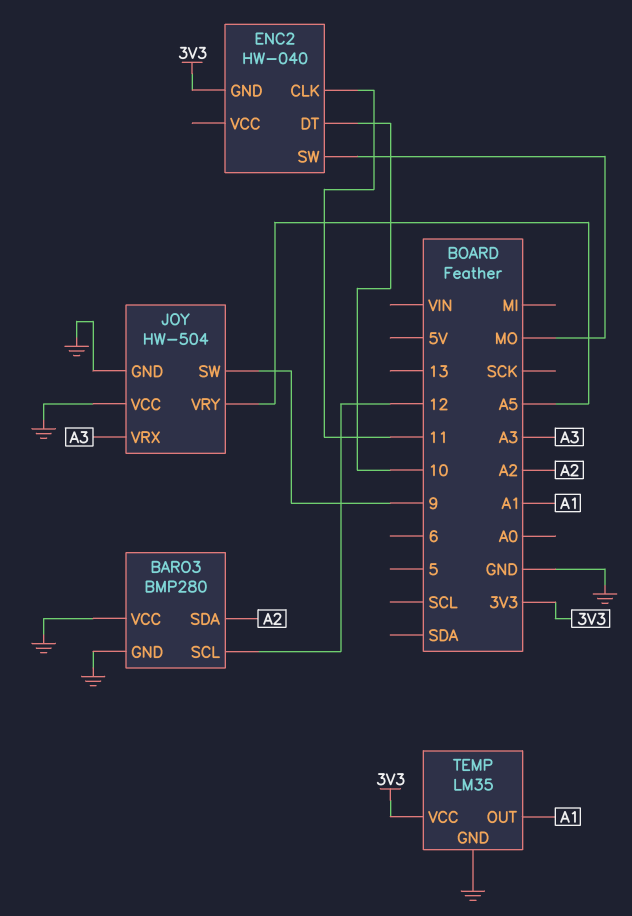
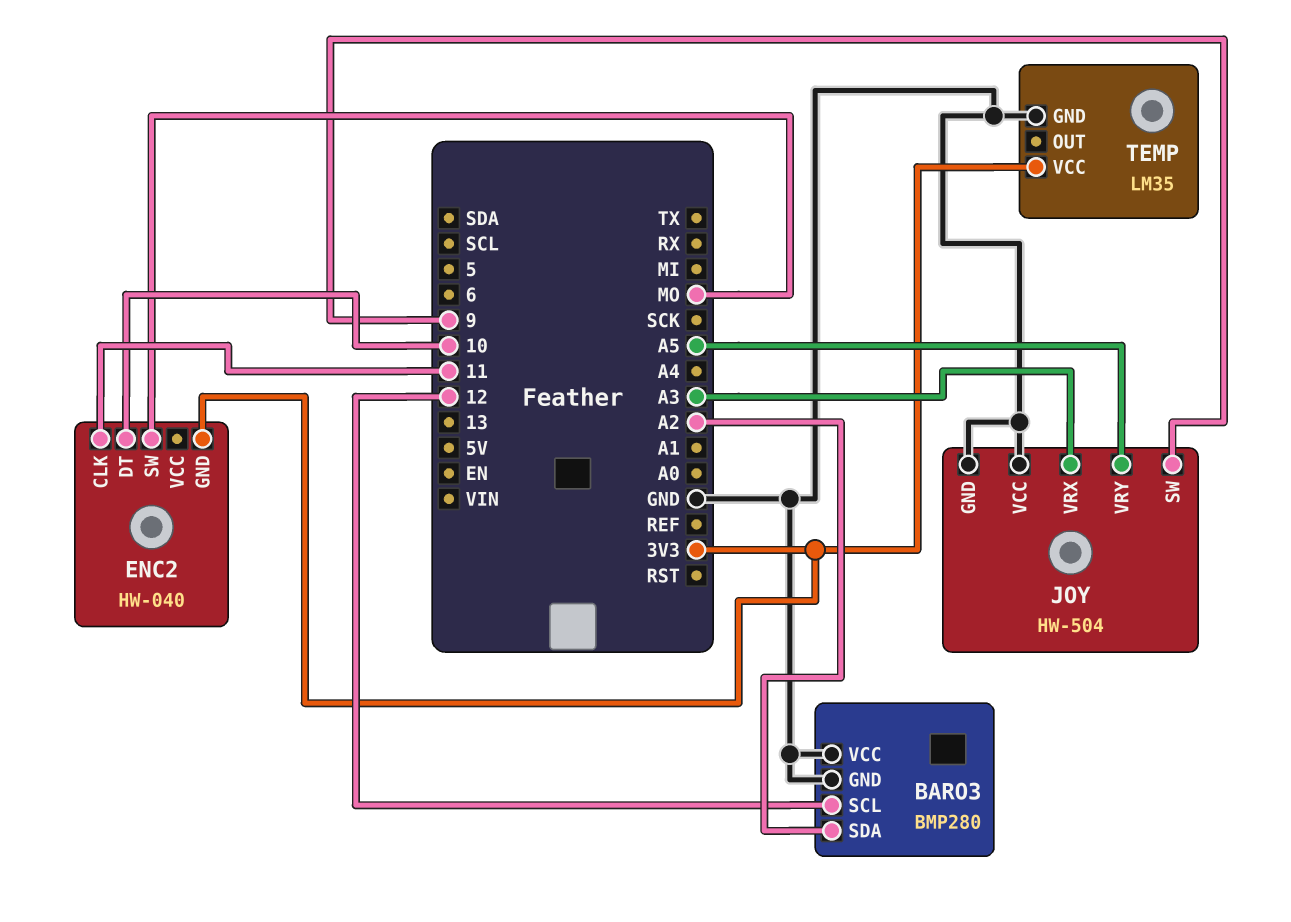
TEMP pin OUT: A1 -> none

